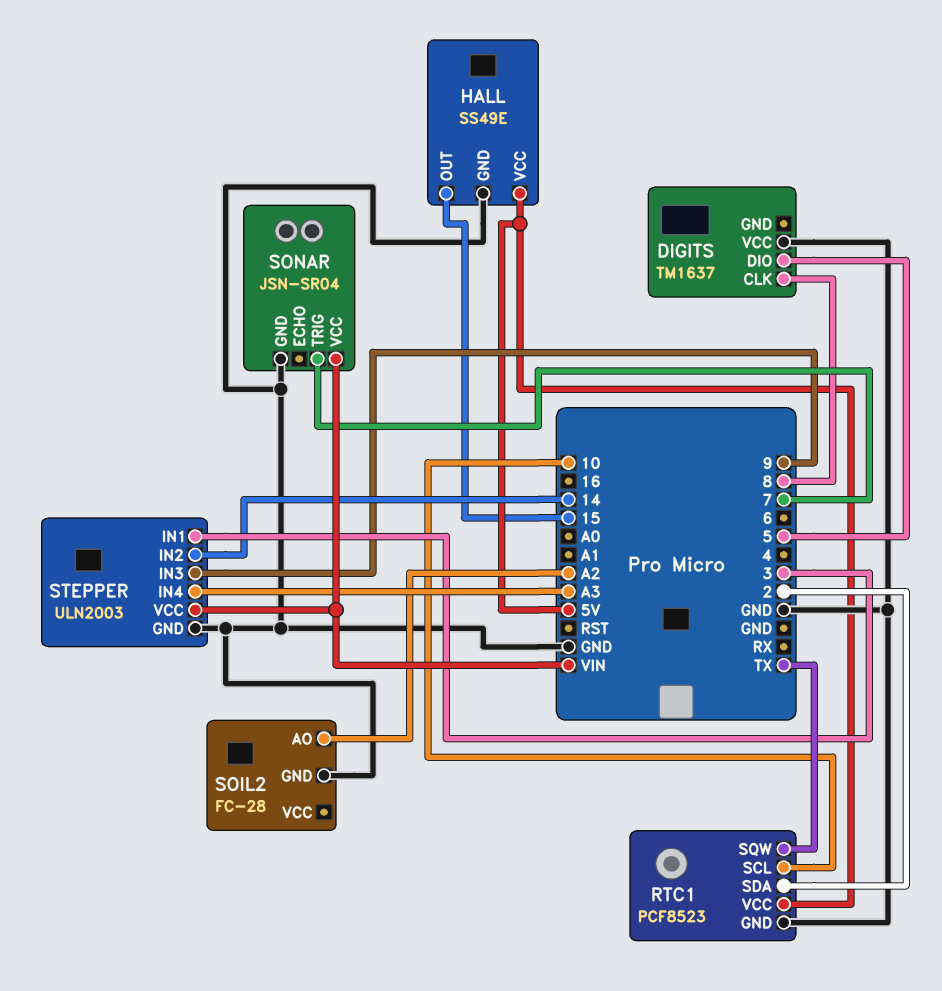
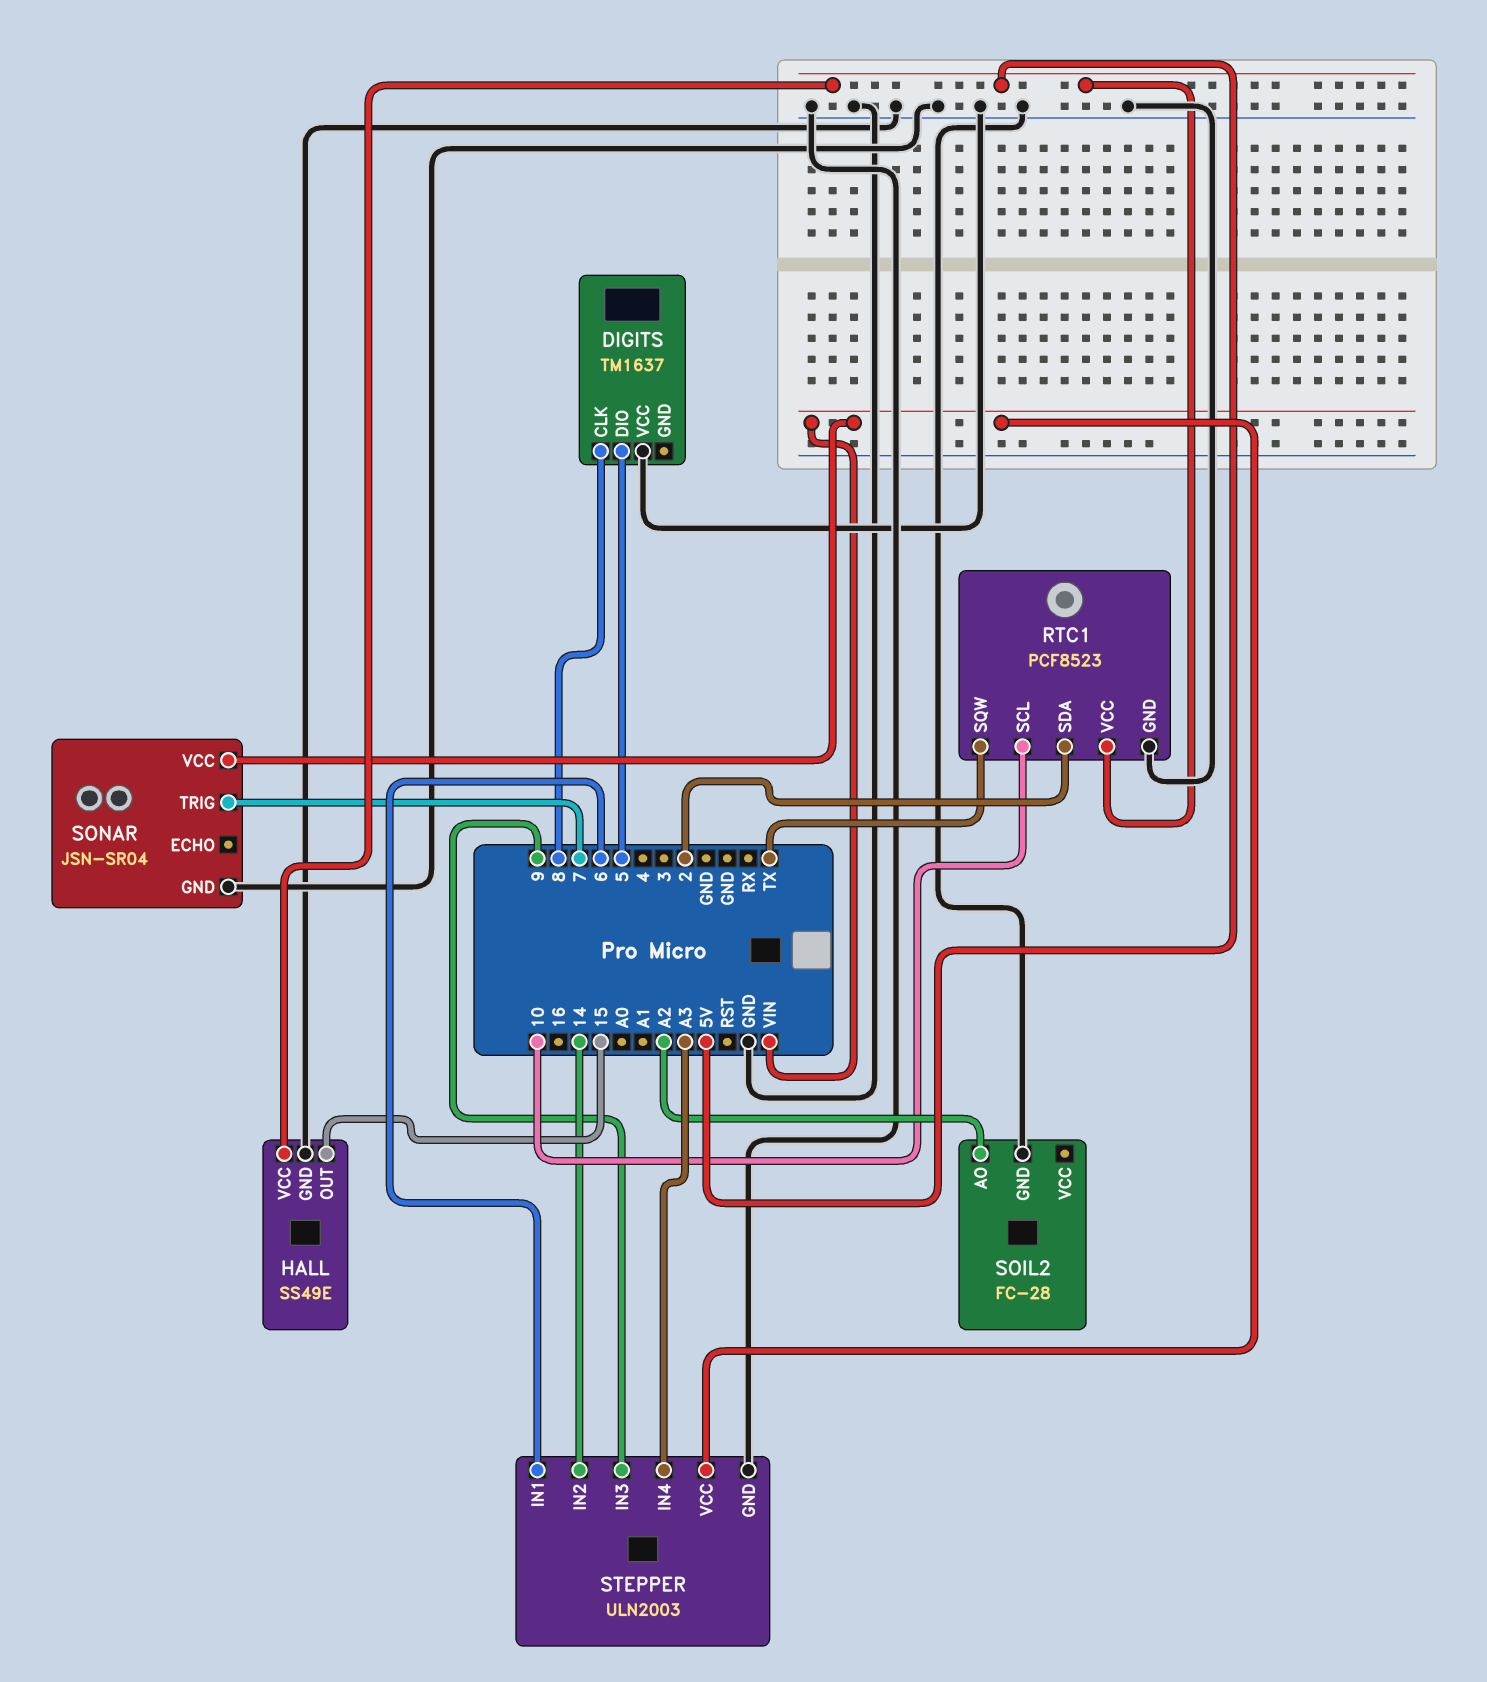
STEPPER pin IN1: 3 -> 6

